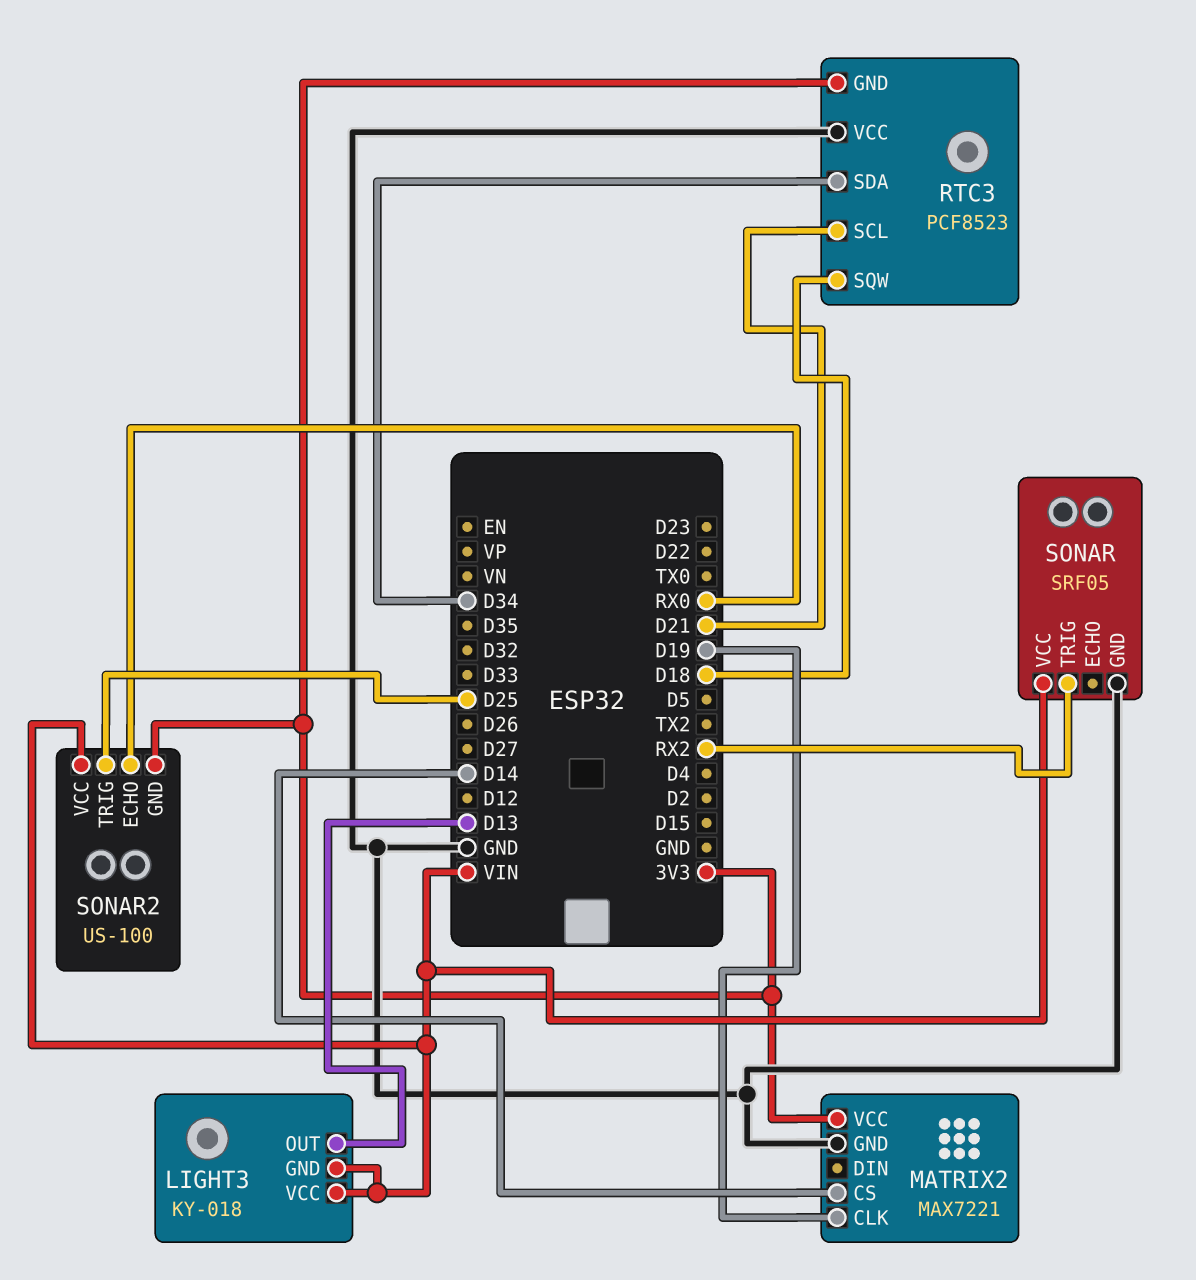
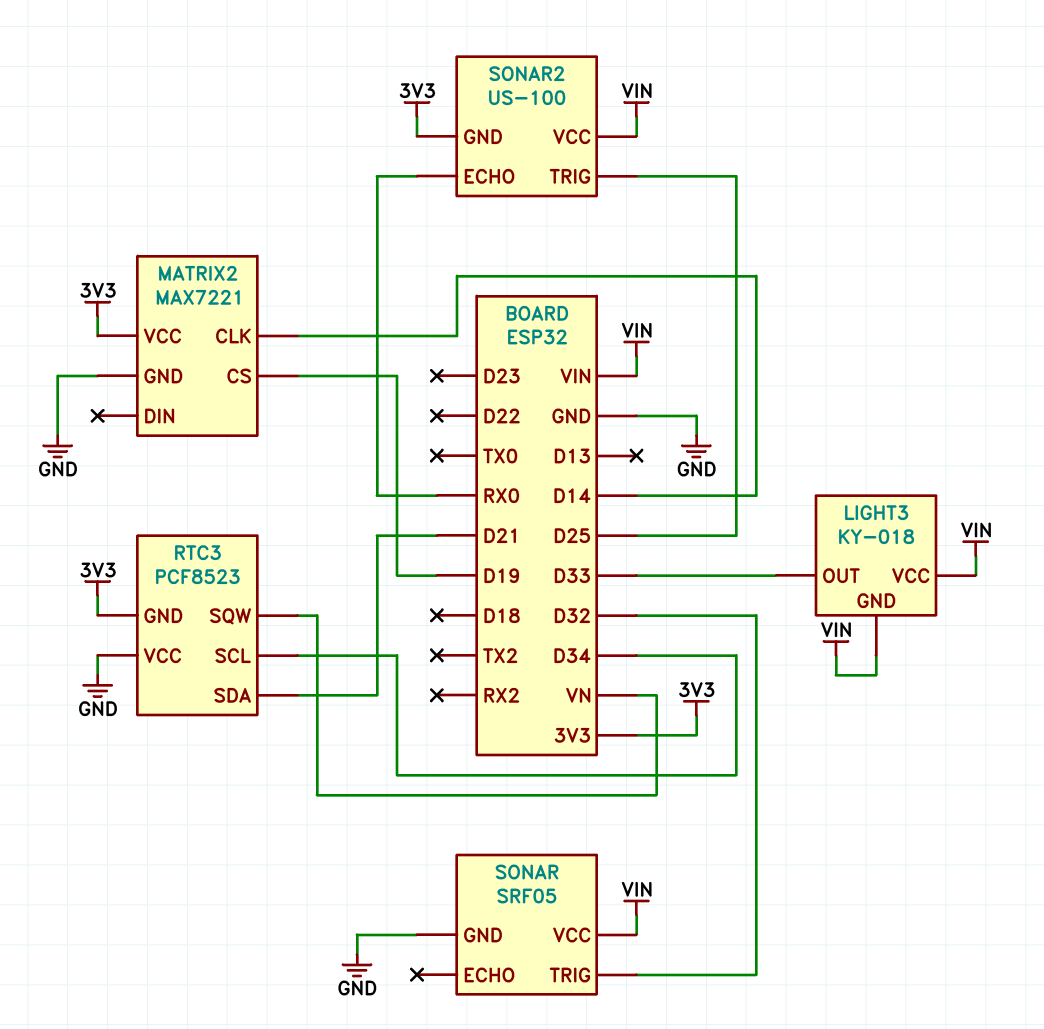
LIGHT3 pin OUT: D13 -> D33
MATRIX2 pin CLK: D19 -> D14
MATRIX2 pin CS: D14 -> D19
RTC3 pin SCL: D21 -> D34
RTC3 pin SDA: D34 -> D21
RTC3 pin SQW: D18 -> VN
SONAR pin TRIG: RX2 -> D32

